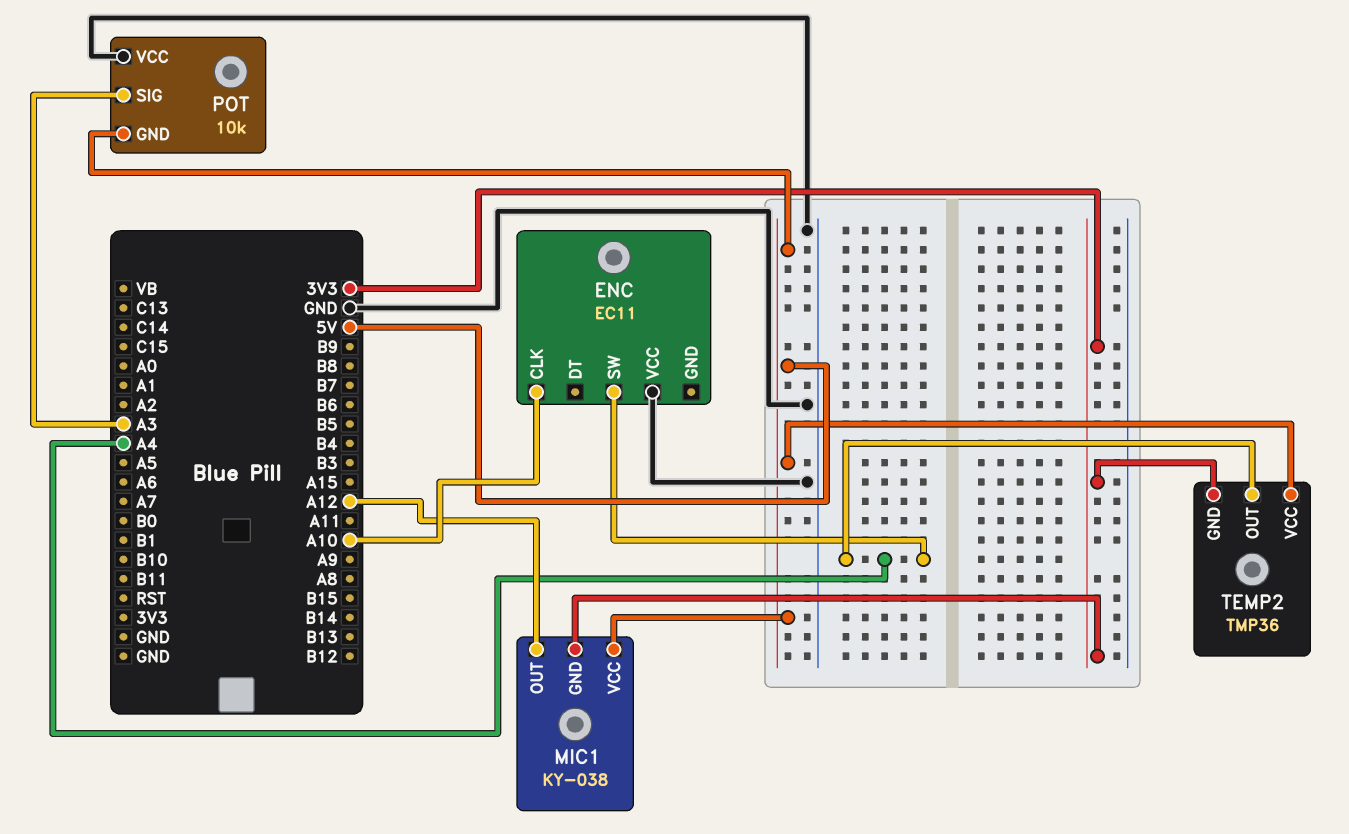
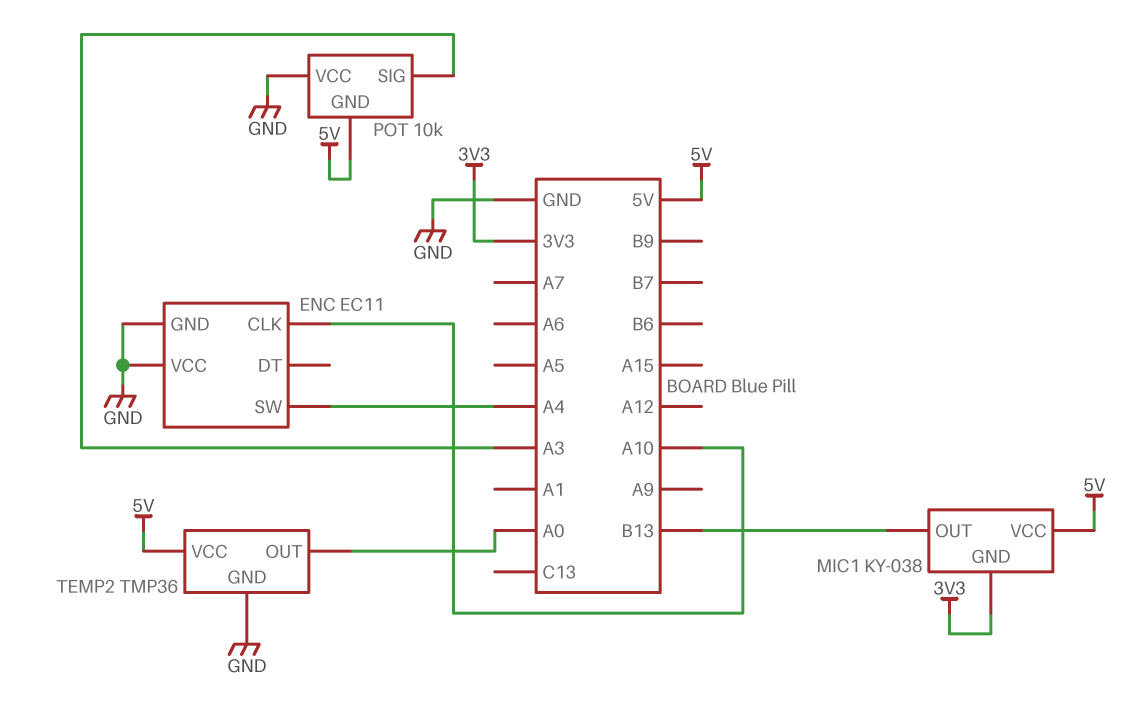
ENC pin GND: none -> GND
MIC1 pin OUT: A12 -> B13
TEMP2 pin GND: 3V3 -> GND
TEMP2 pin OUT: A4 -> A0

